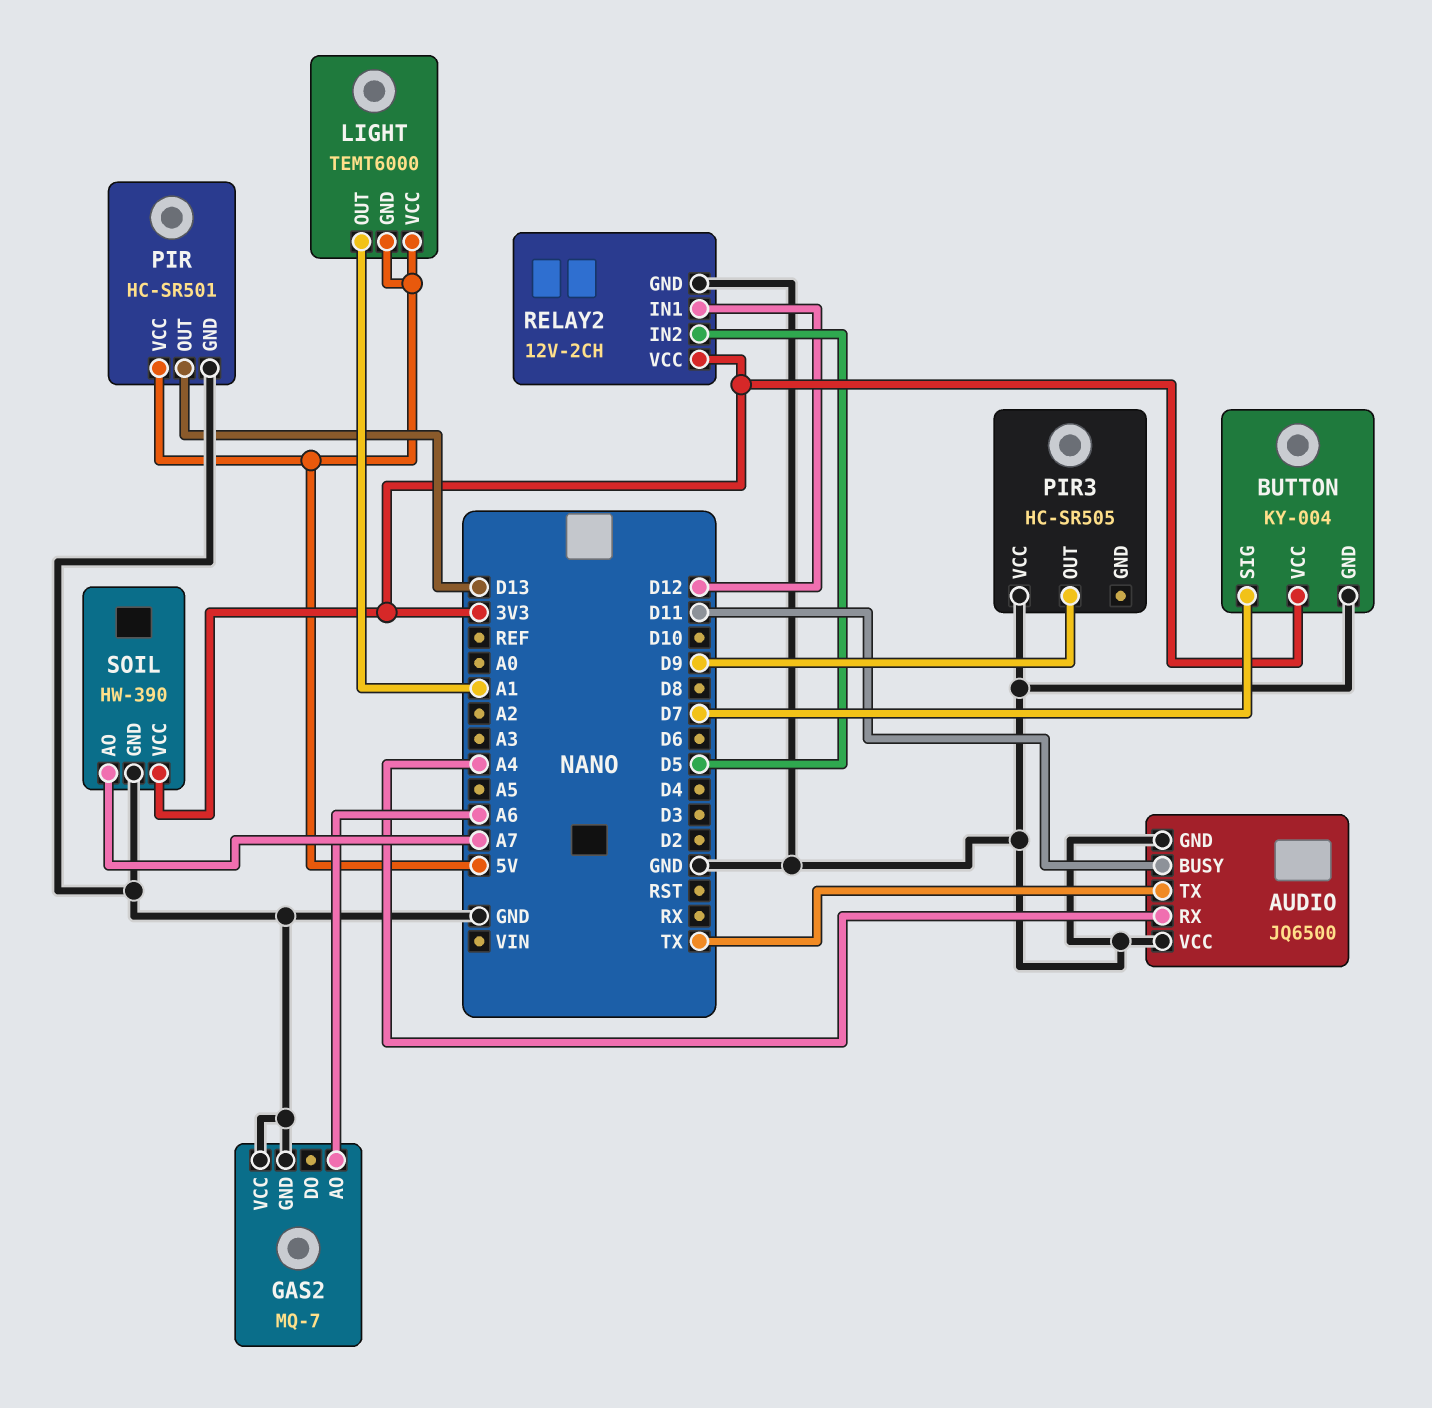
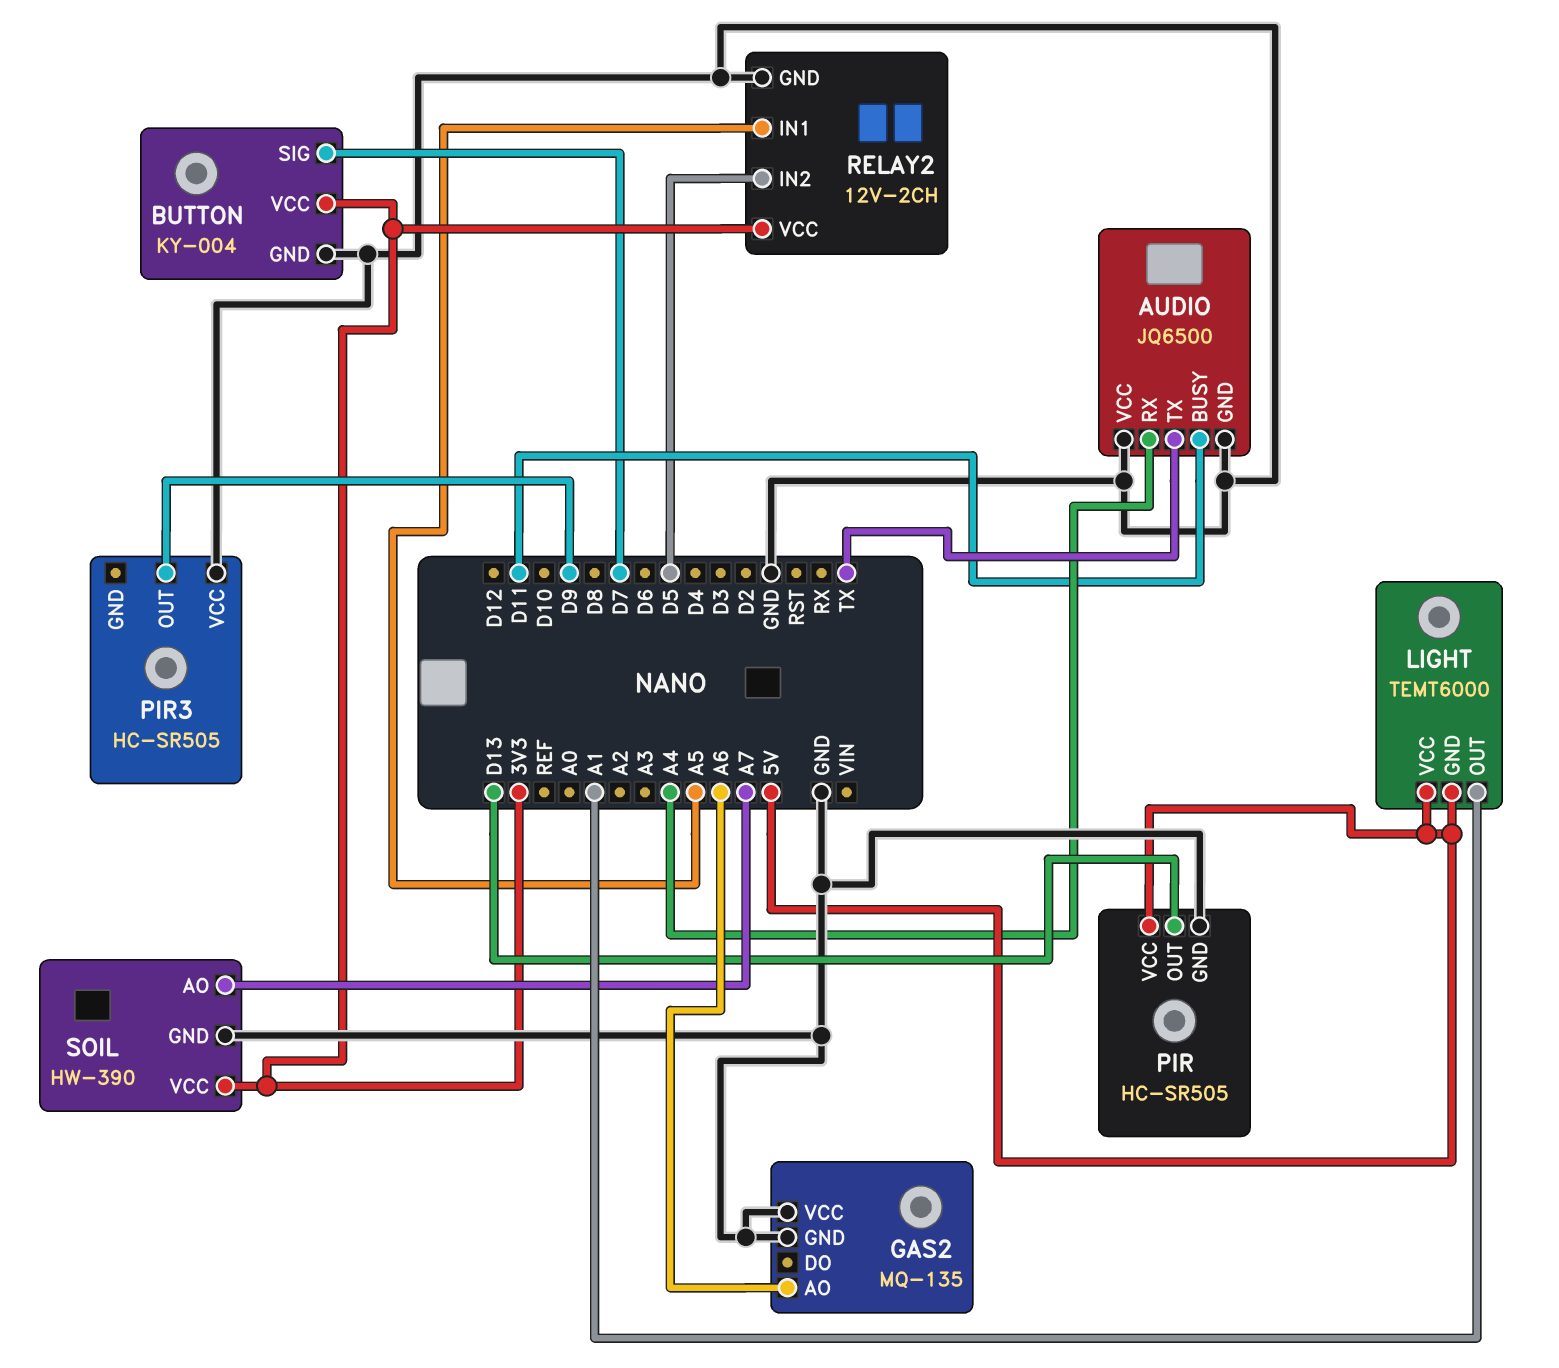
GAS2: MQ-7 -> MQ-135
PIR: HC-SR501 -> HC-SR505
RELAY2 pin IN1: D12 -> A5

